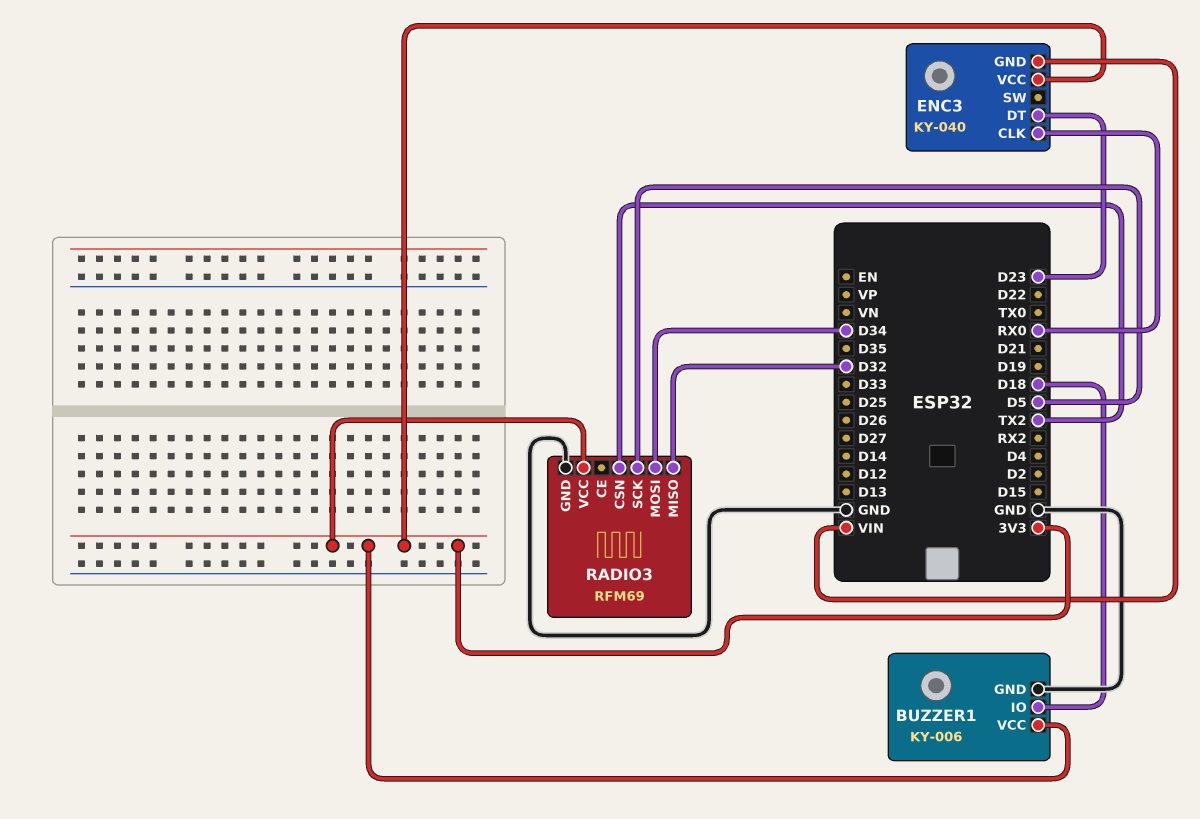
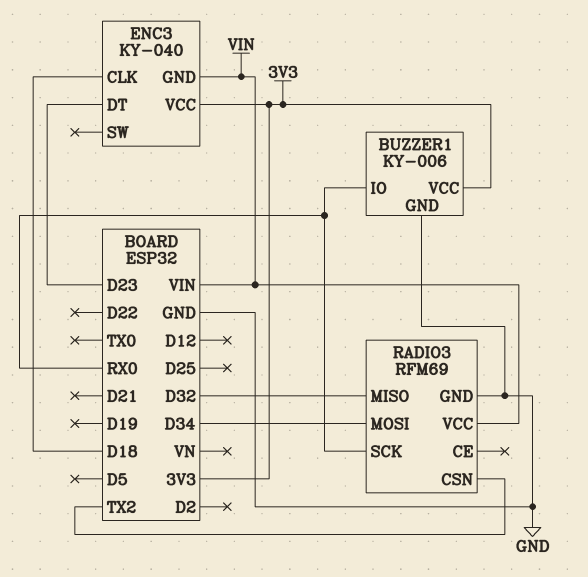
BUZZER1 pin IO: D18 -> RX0
ENC3 pin CLK: RX0 -> D18
RADIO3 pin SCK: D5 -> RX0
RADIO3 pin VCC: 3V3 -> VIN

